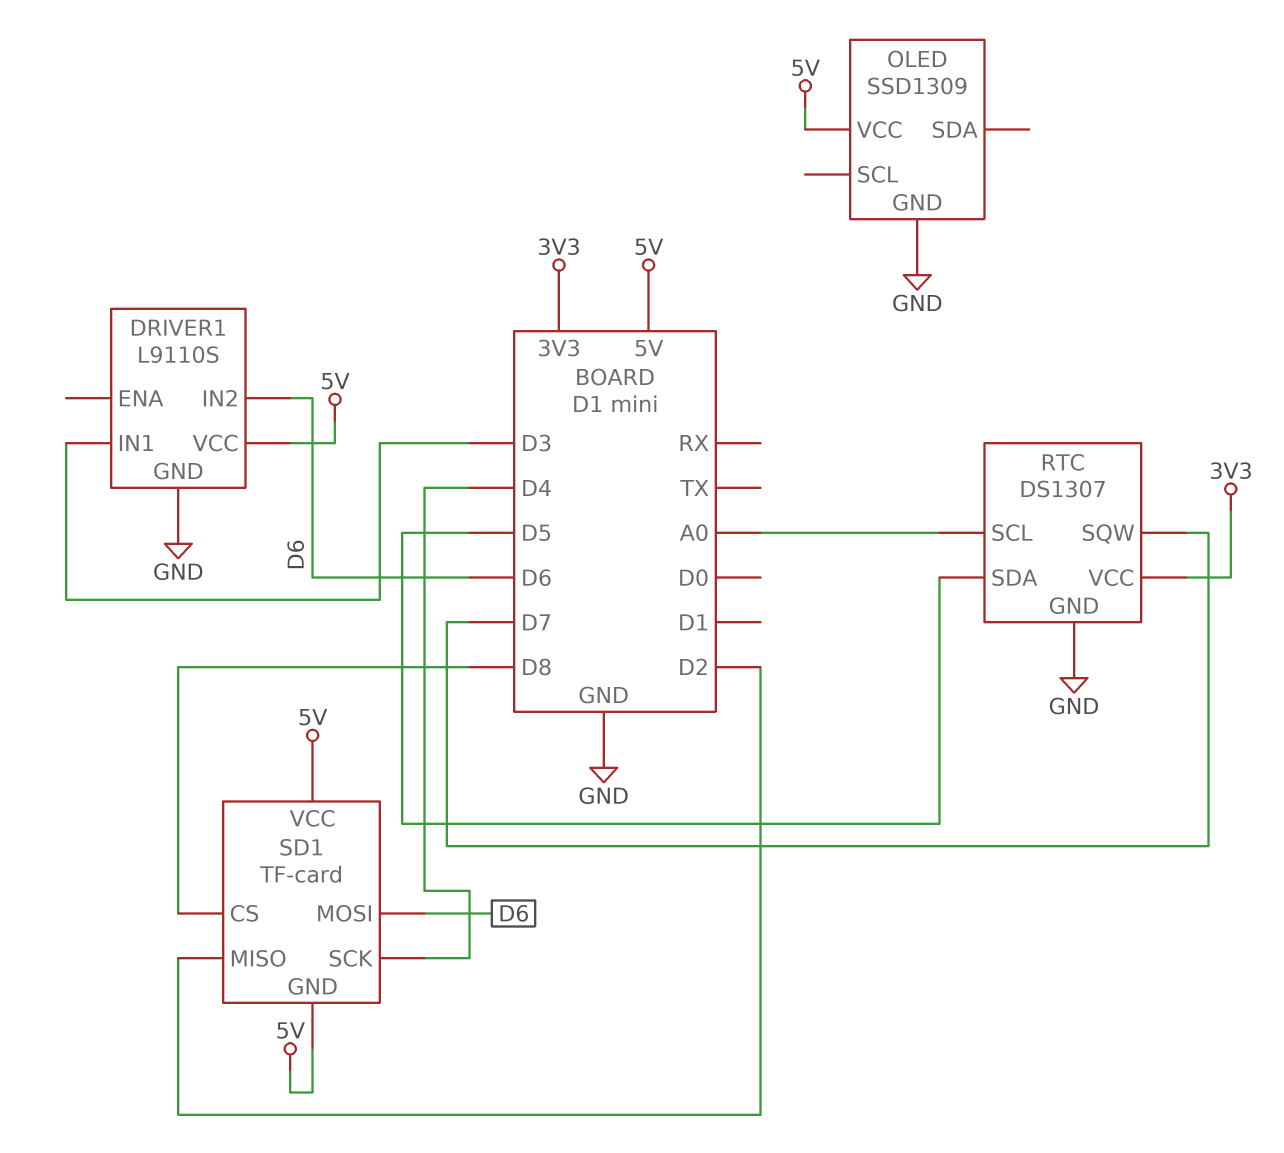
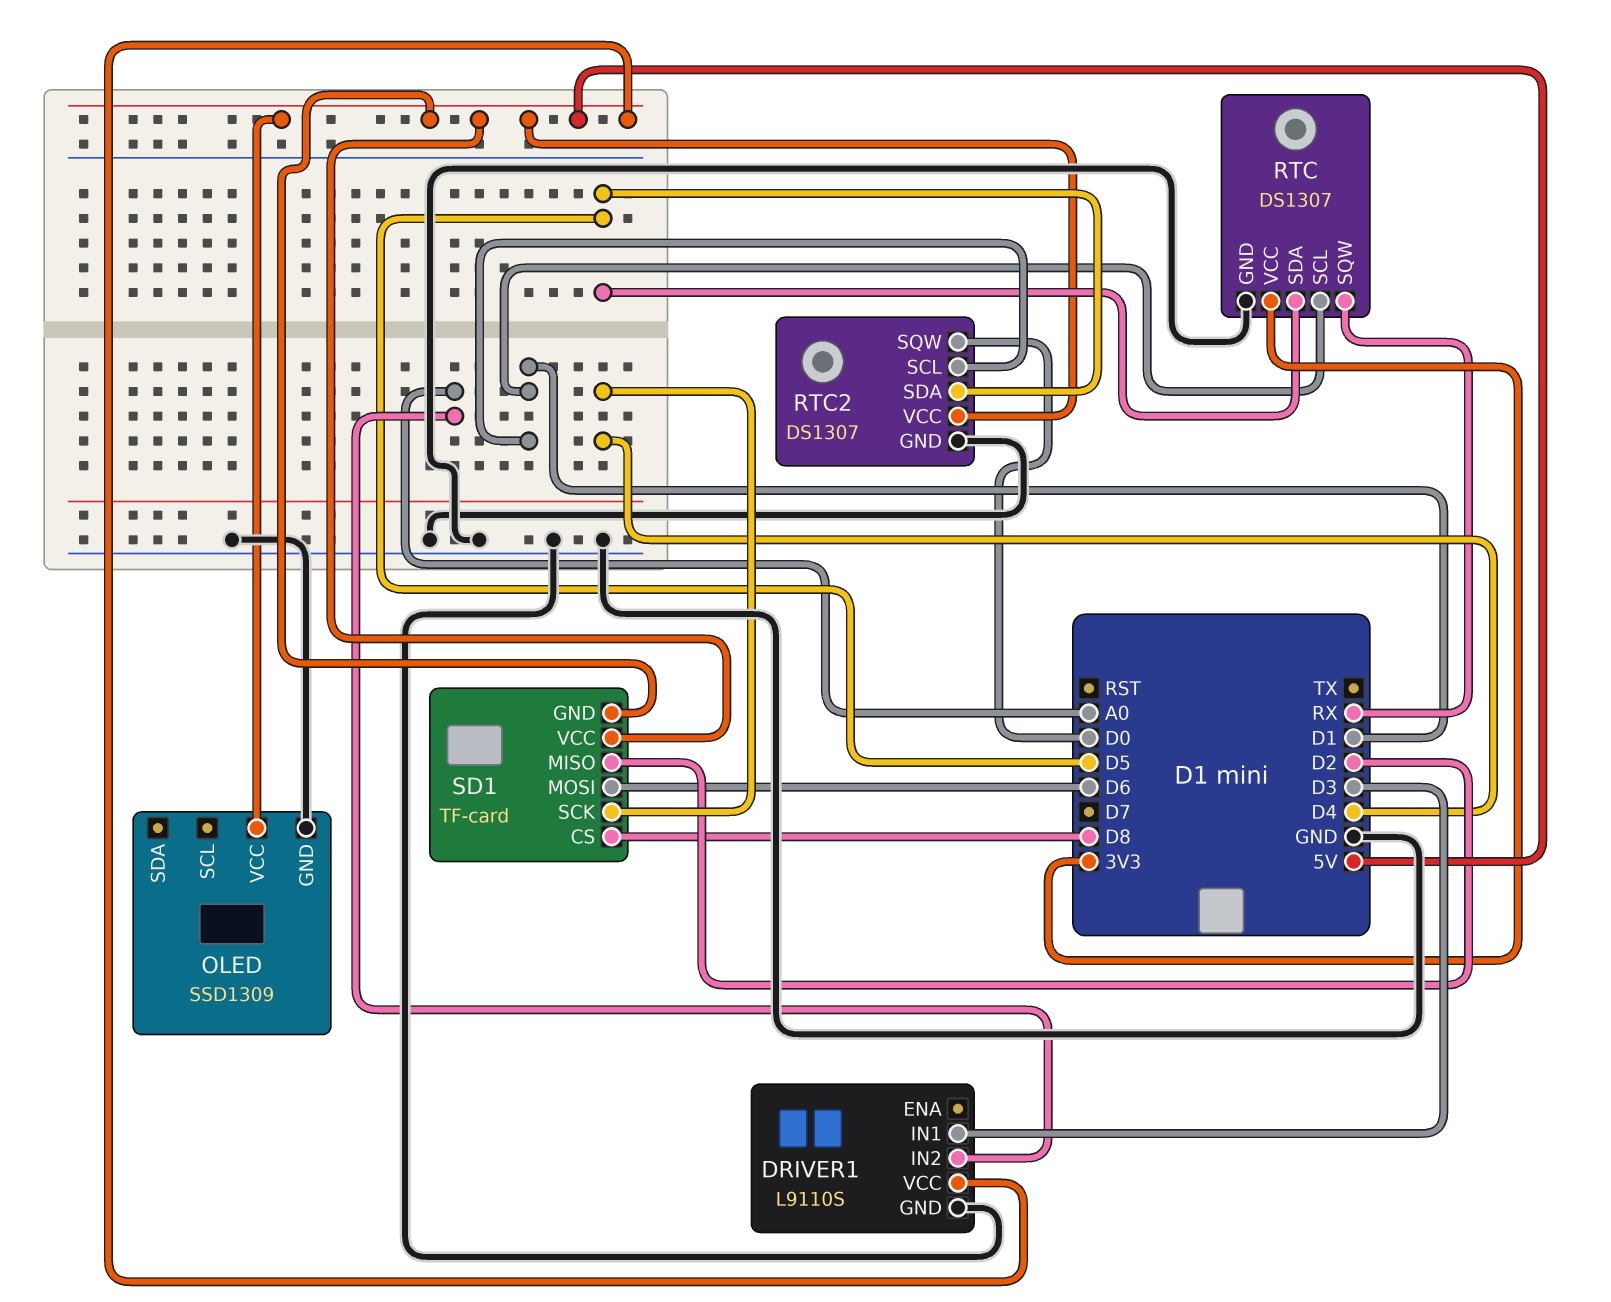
DRIVER1 pin IN2: D6 -> A0
RTC pin SCL: A0 -> D1
RTC pin SQW: D7 -> RX
RTC2: none -> DS1307
RTC2 pin GND: none -> GND
RTC2 pin SCL: none -> D1
RTC2 pin SDA: none -> D5
RTC2 pin SQW: none -> D0
RTC2 pin VCC: none -> 5V

